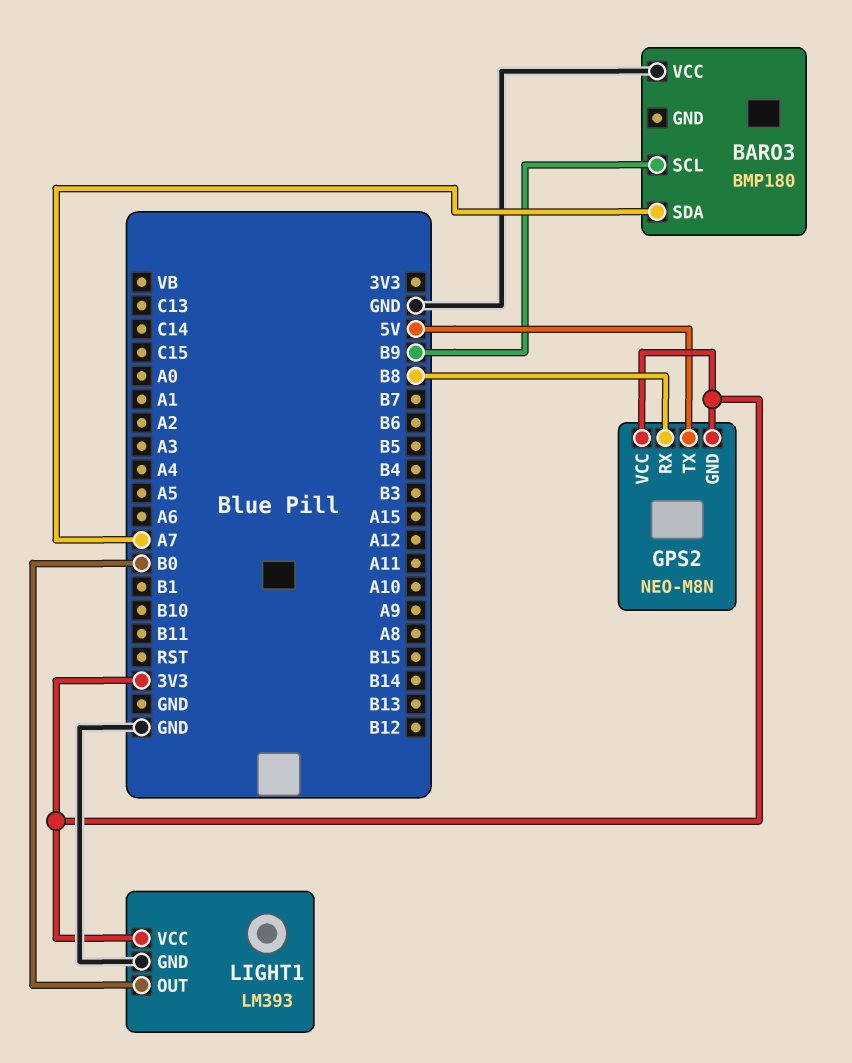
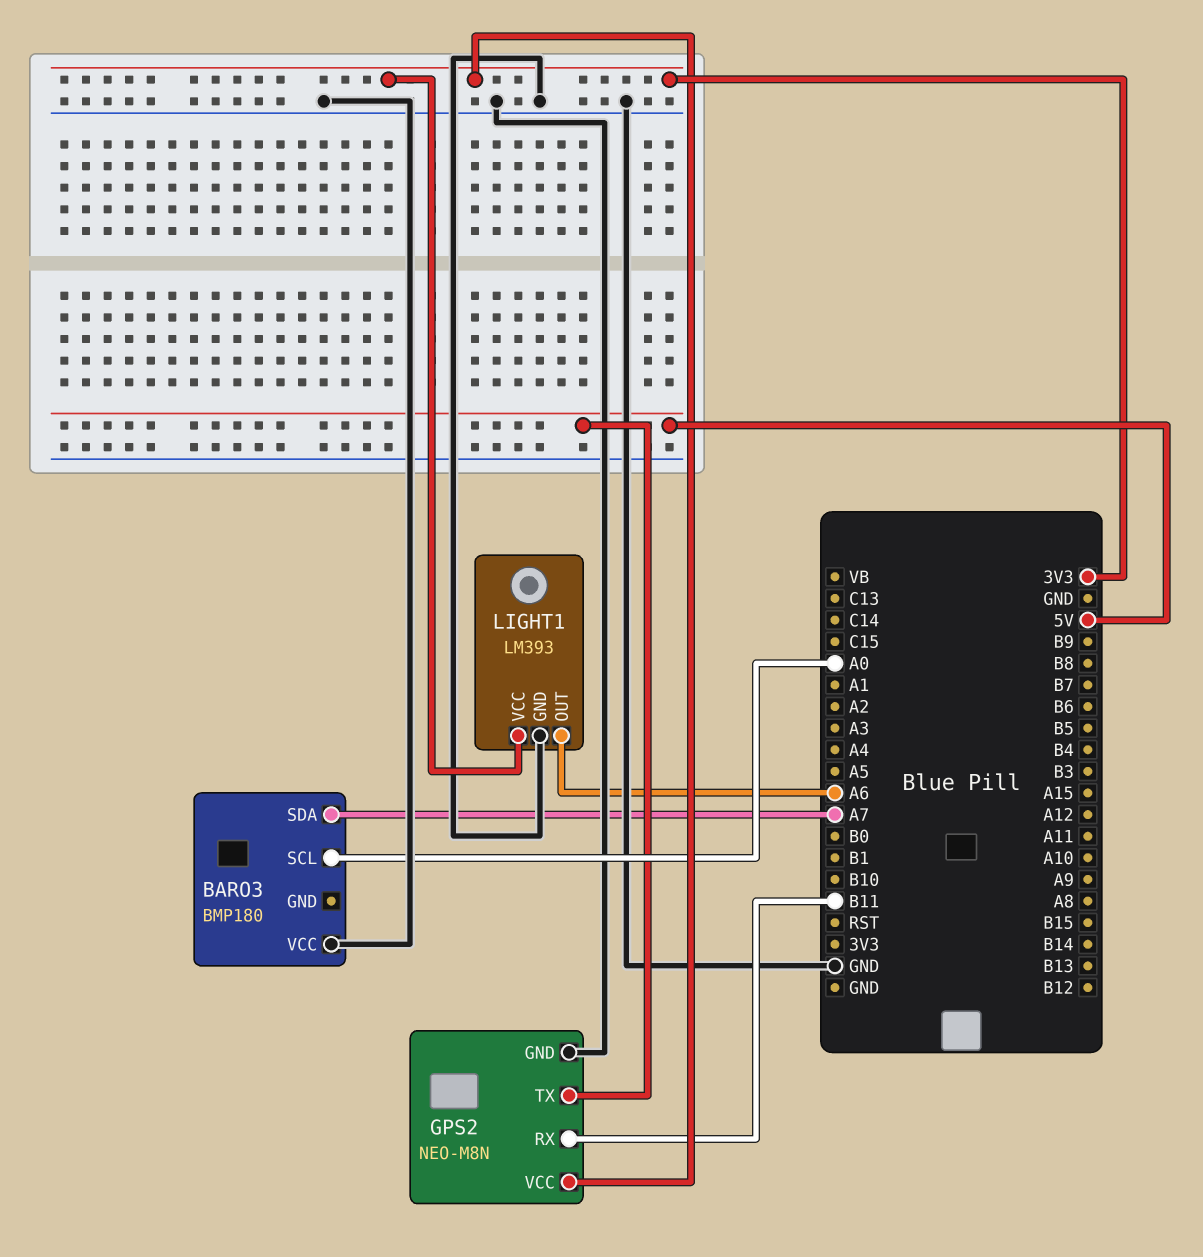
BARO3 pin SCL: B9 -> A0
GPS2 pin GND: 3V3 -> GND
GPS2 pin RX: B8 -> B11
LIGHT1 pin OUT: B0 -> A6

